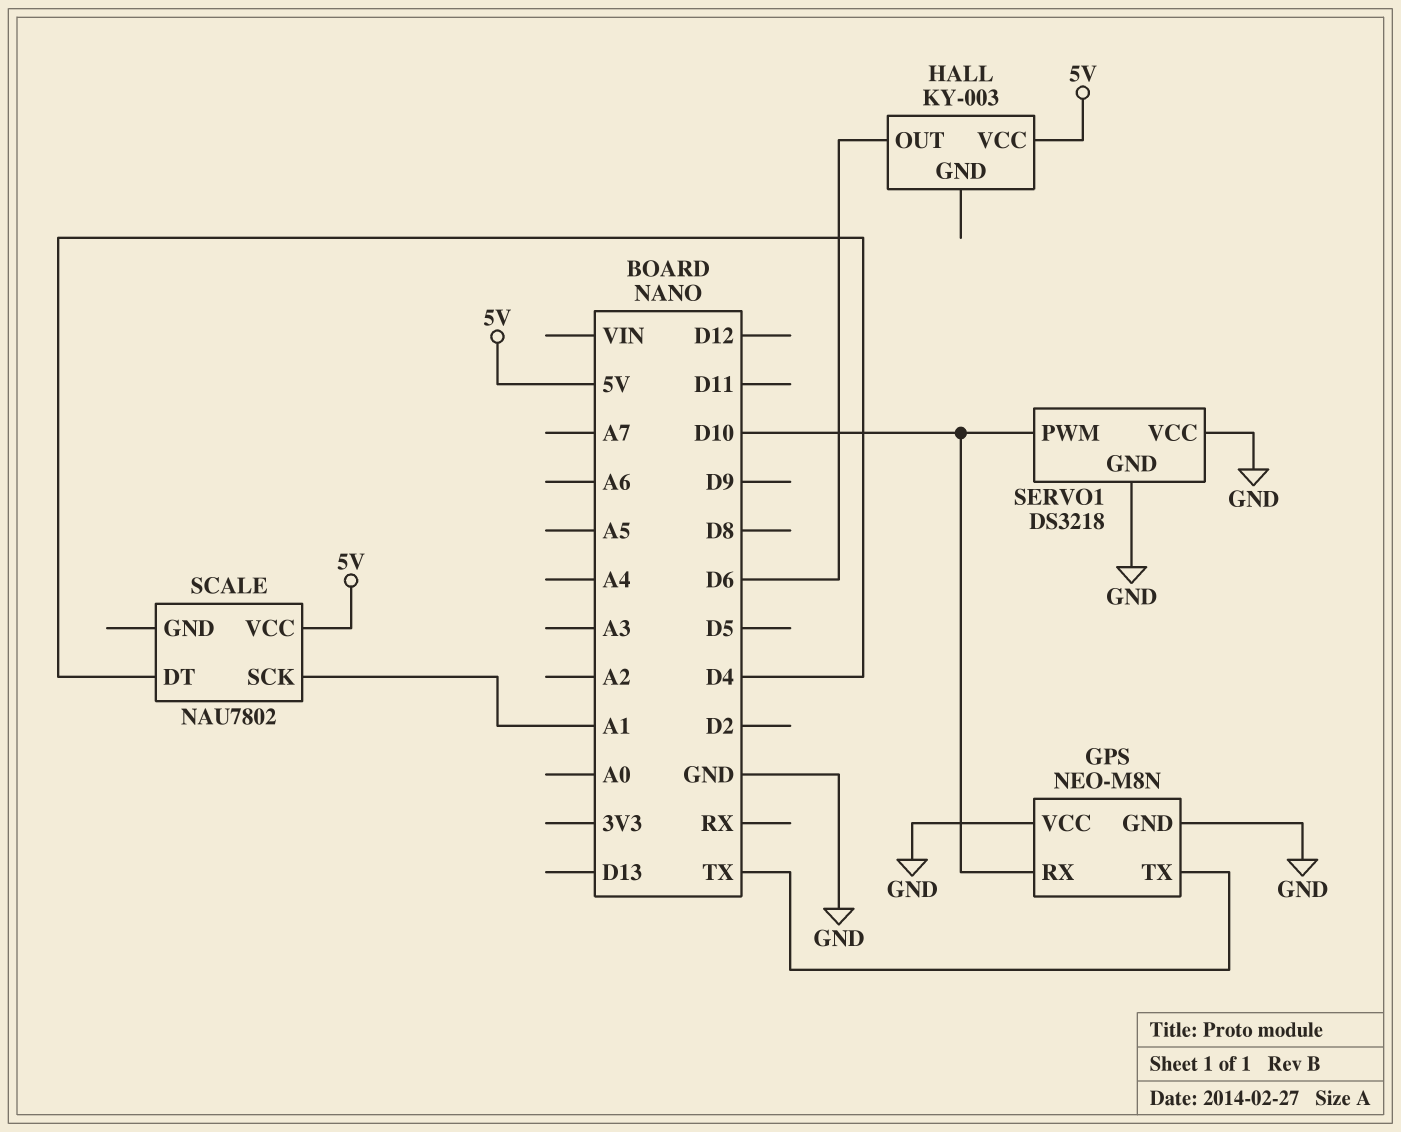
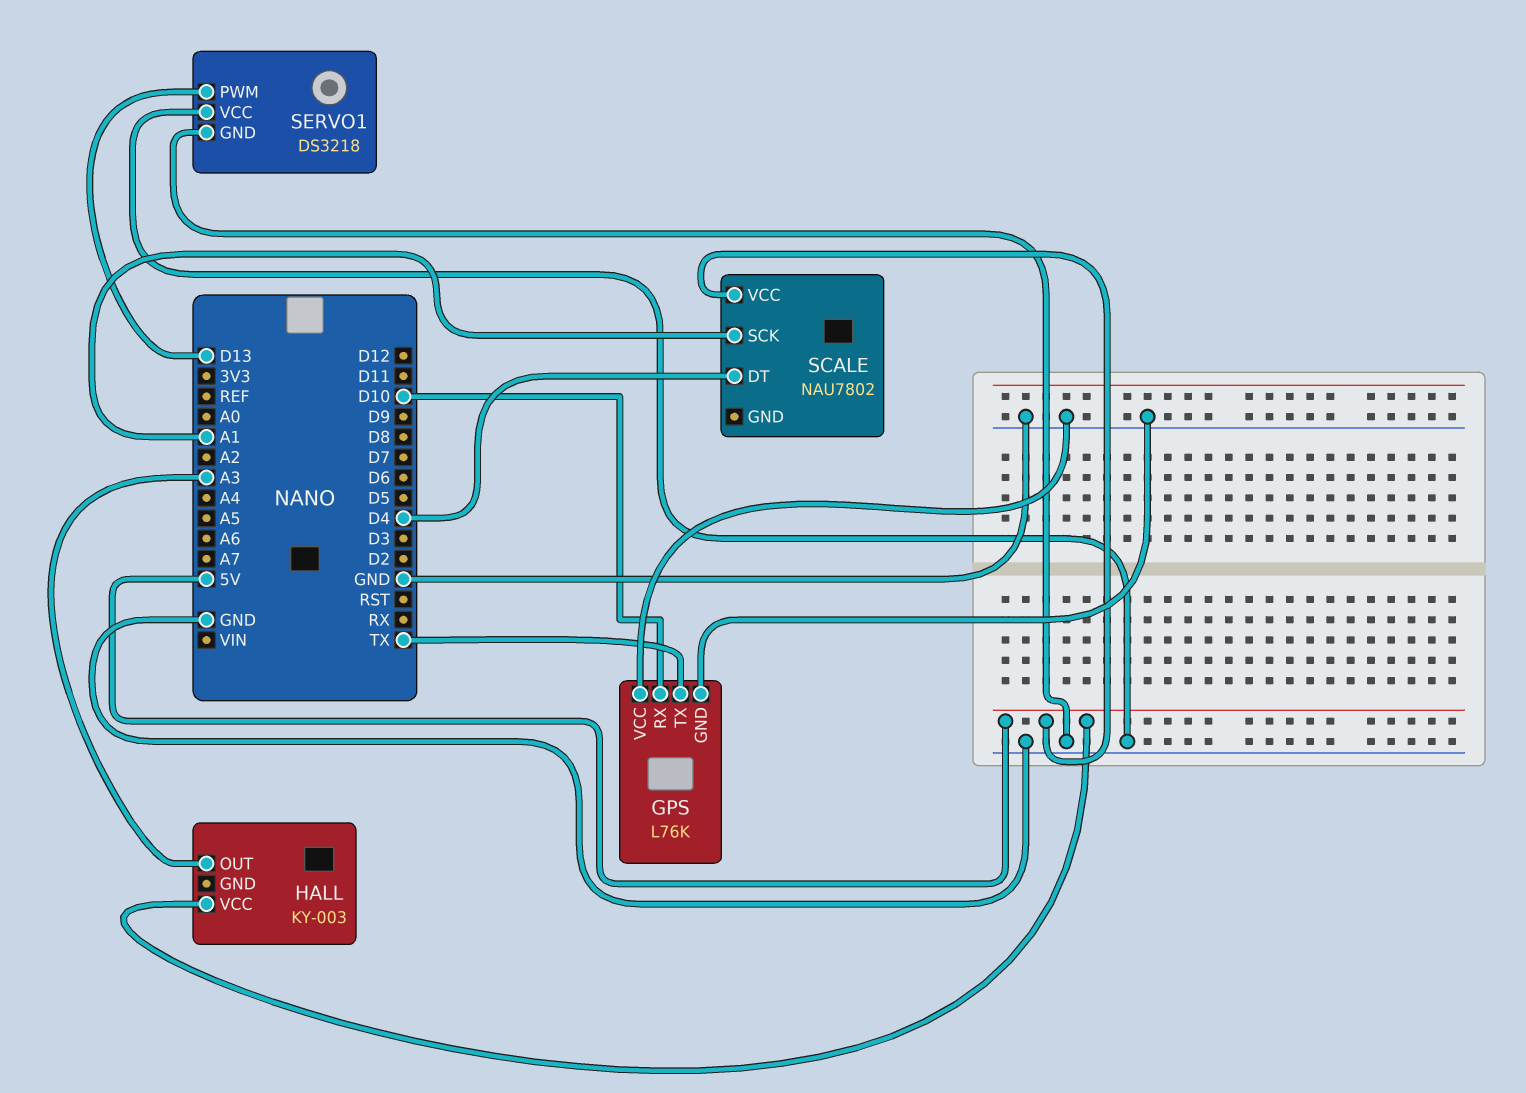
GPS: NEO-M8N -> L76K
HALL pin OUT: D6 -> A3
SERVO1 pin PWM: D10 -> D13

